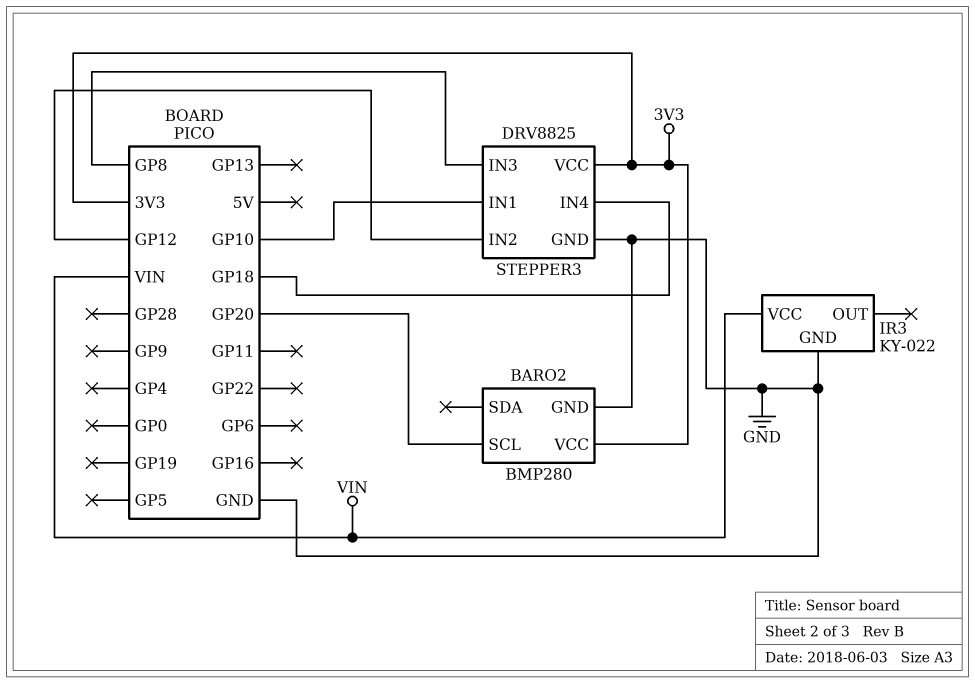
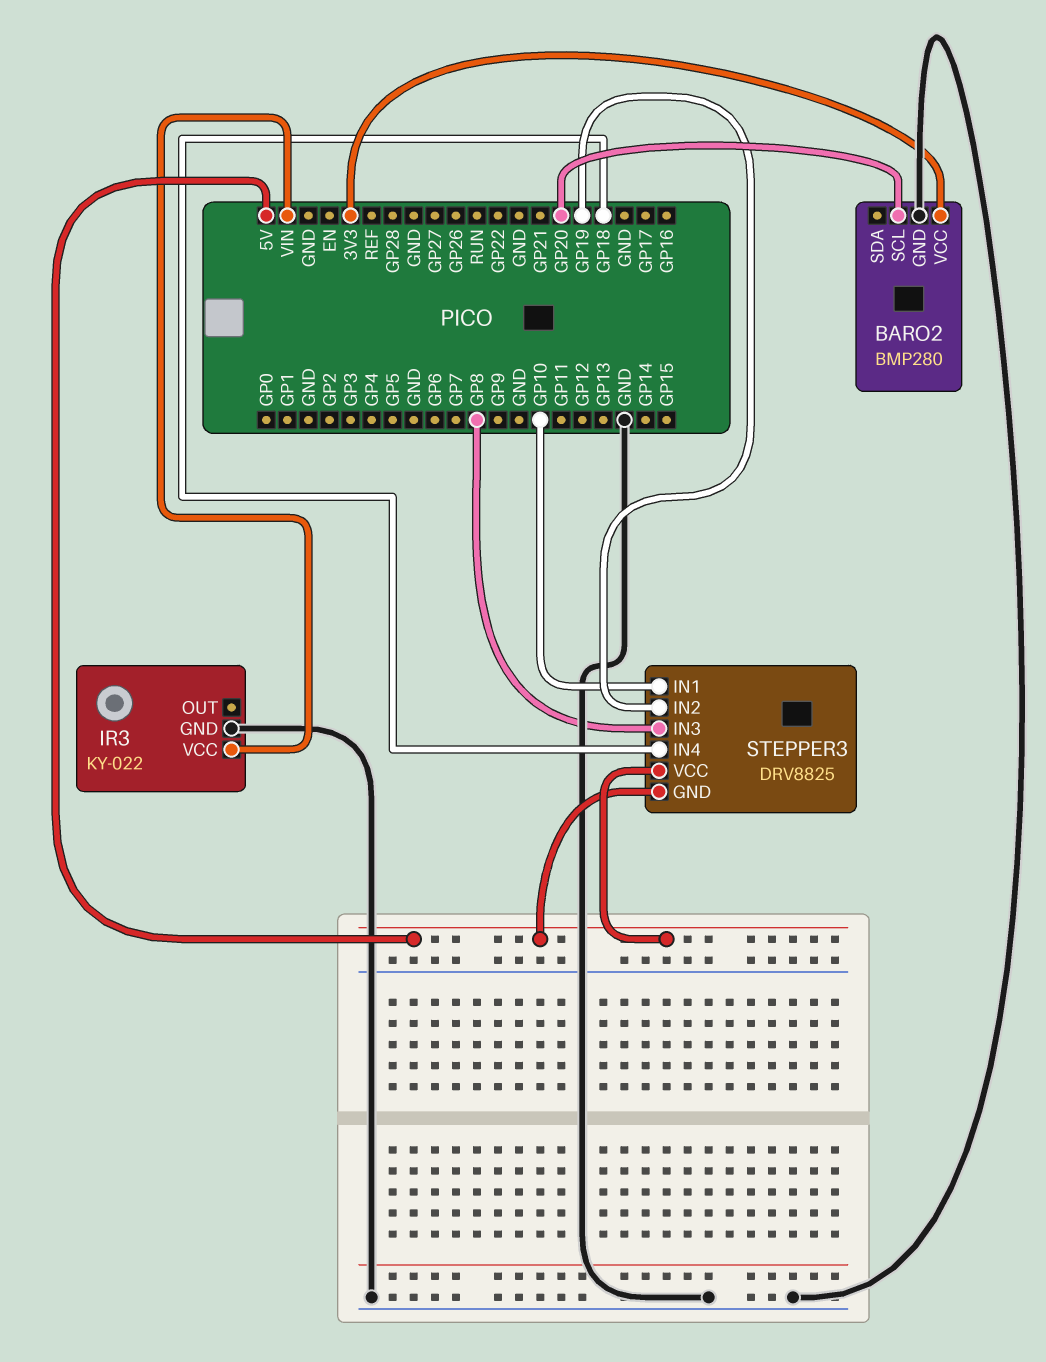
STEPPER3 pin GND: GND -> 5V
STEPPER3 pin IN2: GP12 -> GP19
STEPPER3 pin VCC: 3V3 -> 5V

